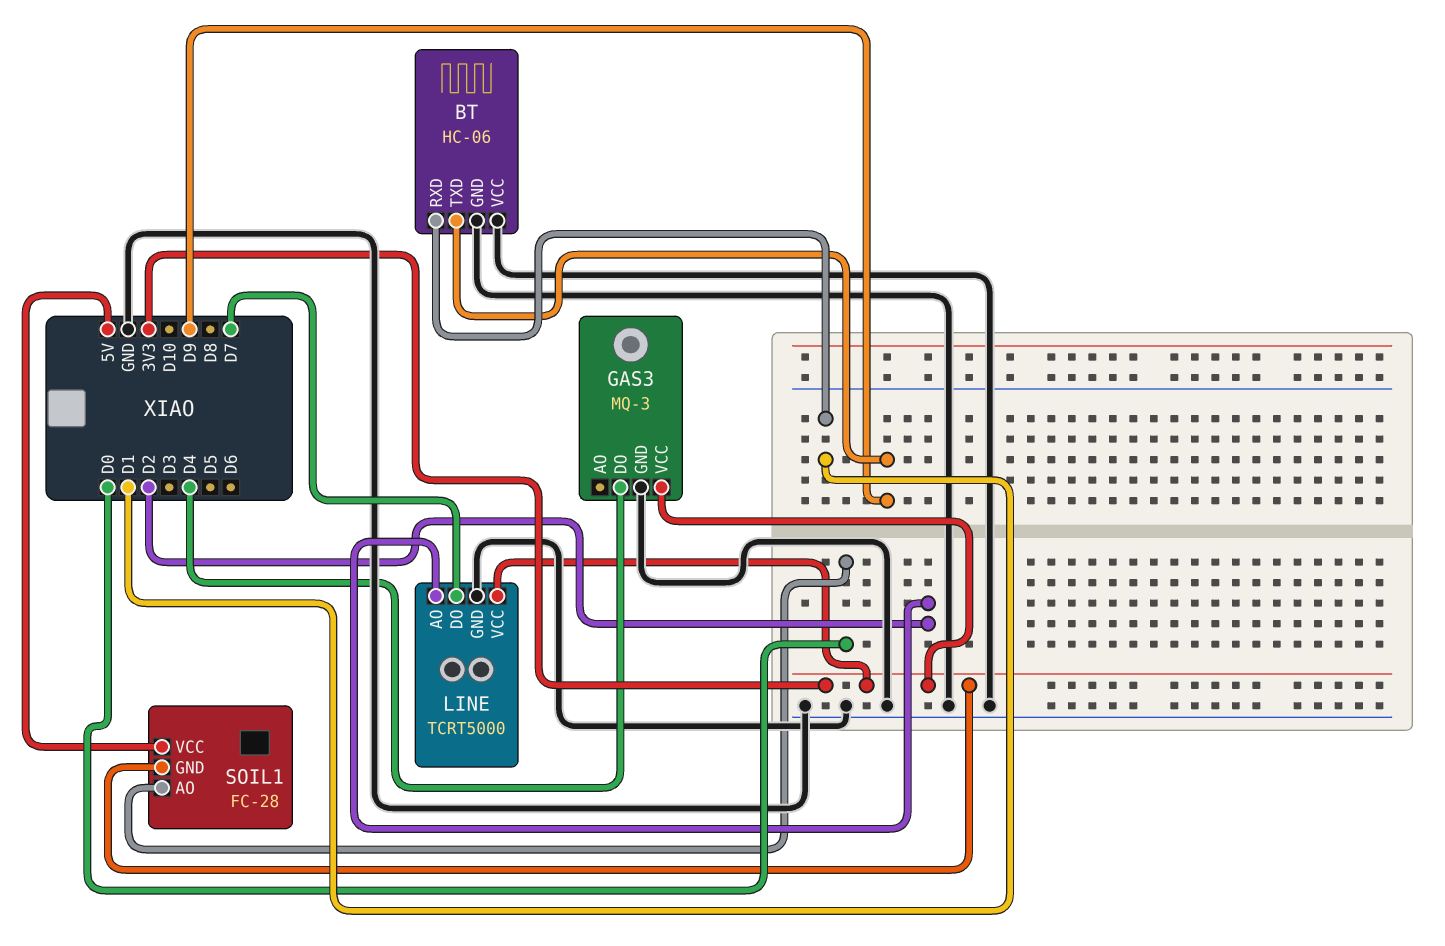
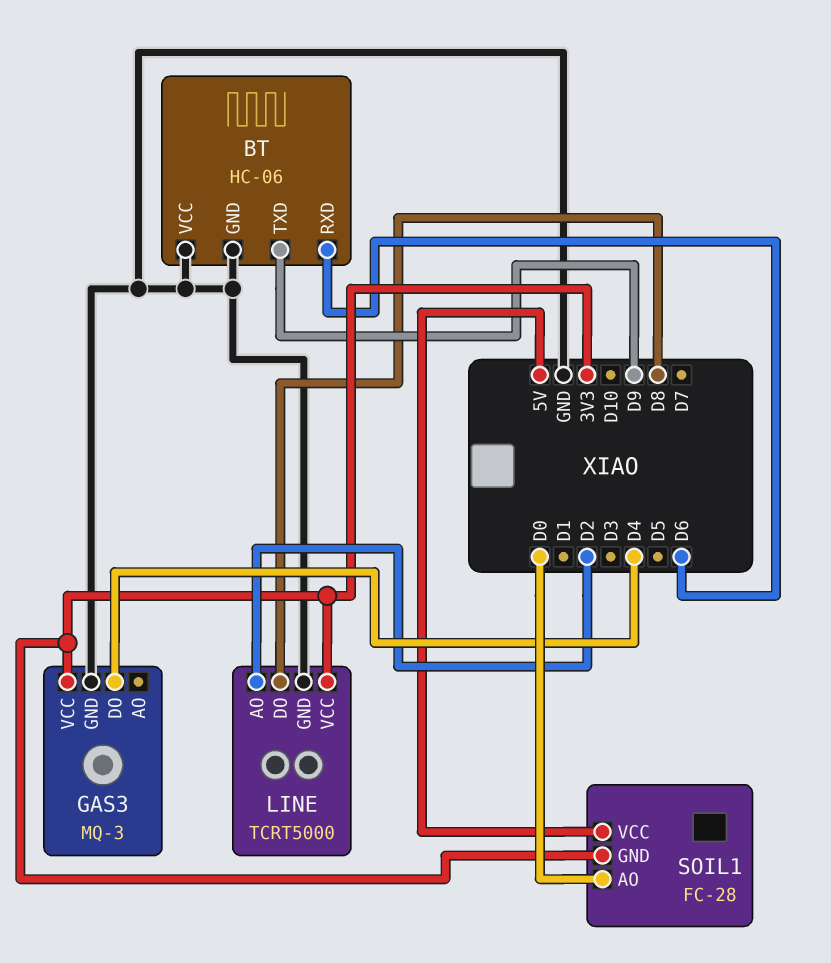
BT pin RXD: D1 -> D6
LINE pin DO: D7 -> D8

